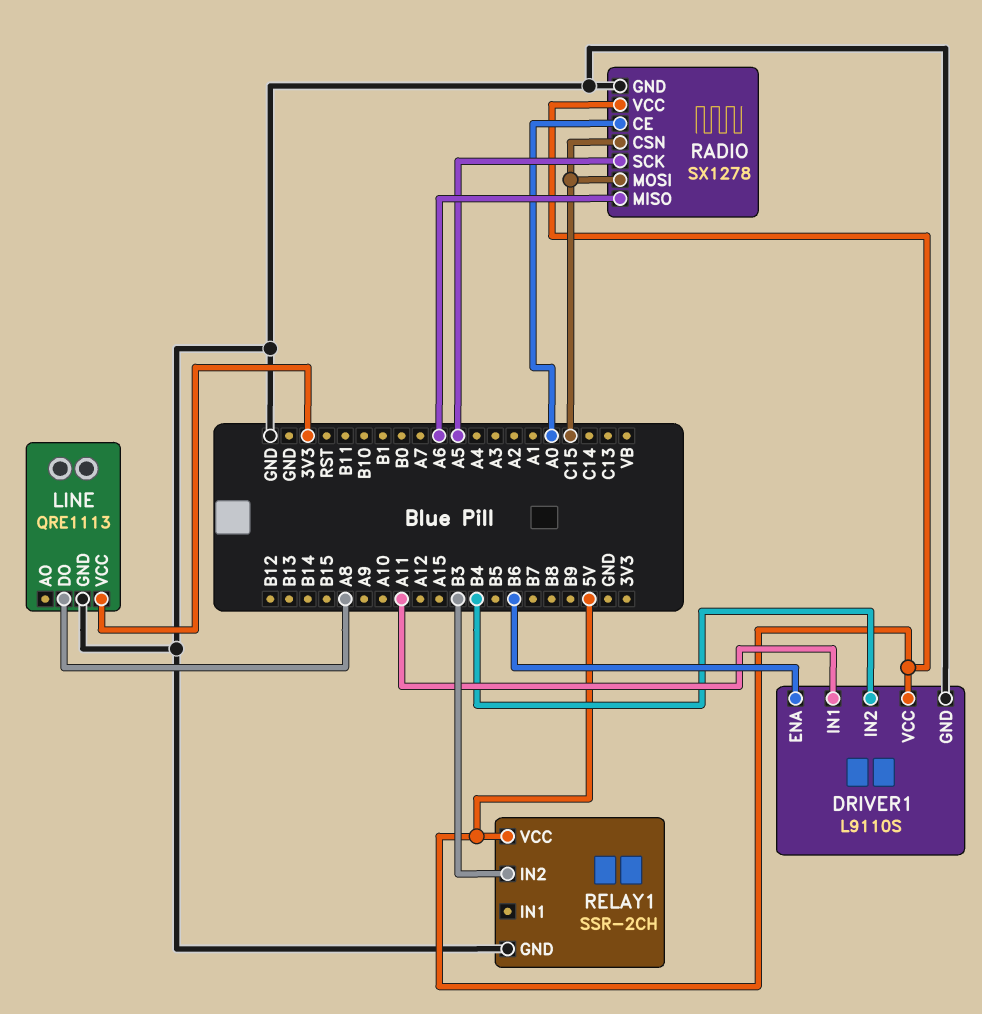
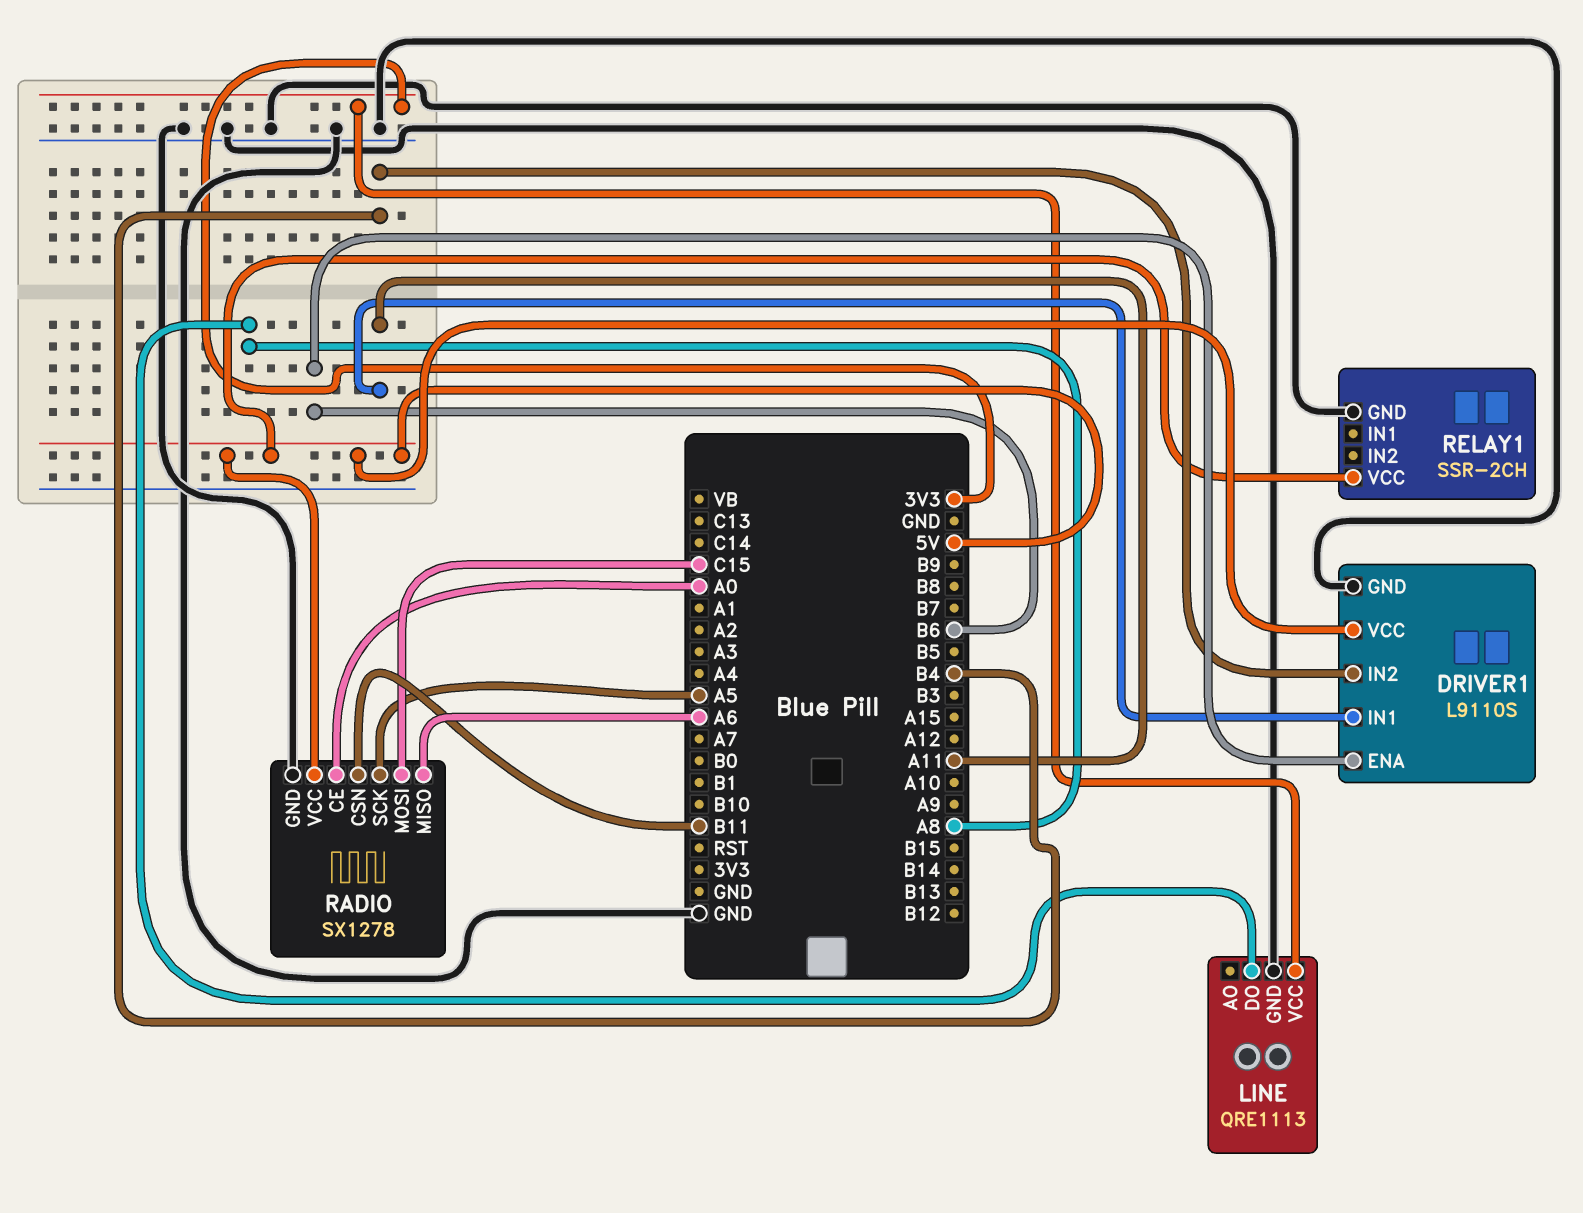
RADIO pin CSN: C15 -> B11
RELAY1 pin IN2: B3 -> none

